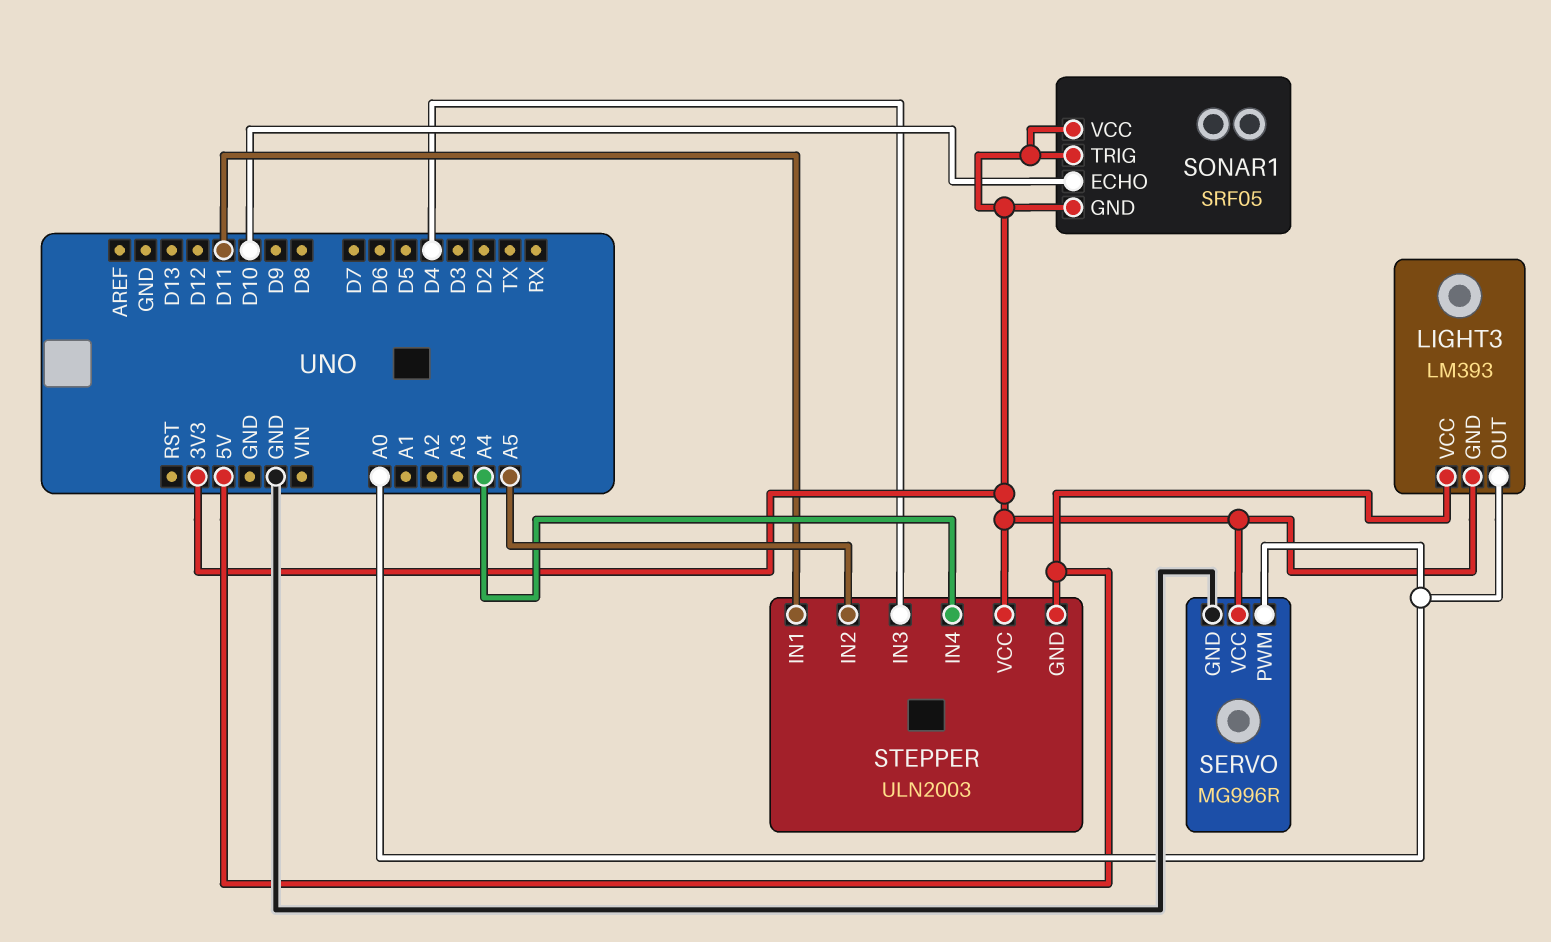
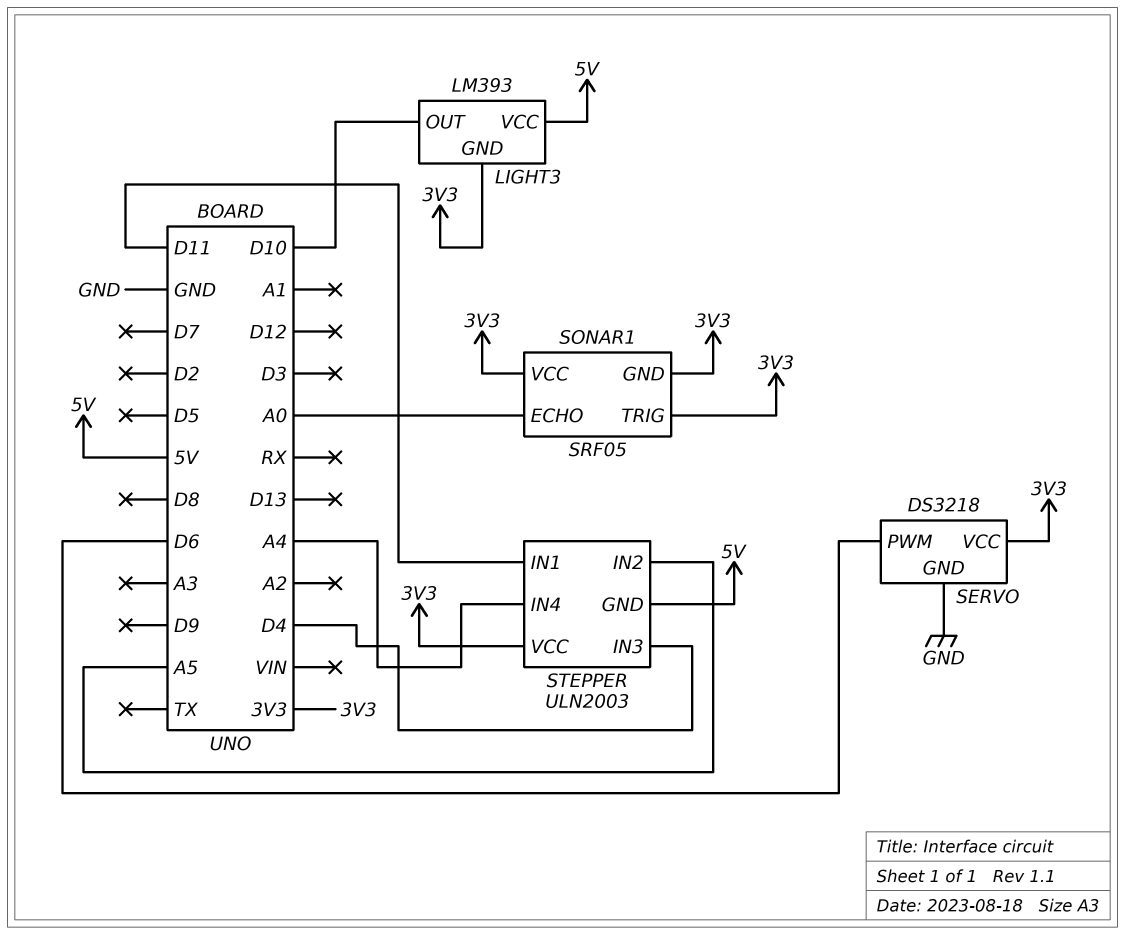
LIGHT3 pin OUT: A0 -> D10
SERVO: MG996R -> DS3218
SERVO pin PWM: A0 -> D6
SONAR1 pin ECHO: D10 -> A0

